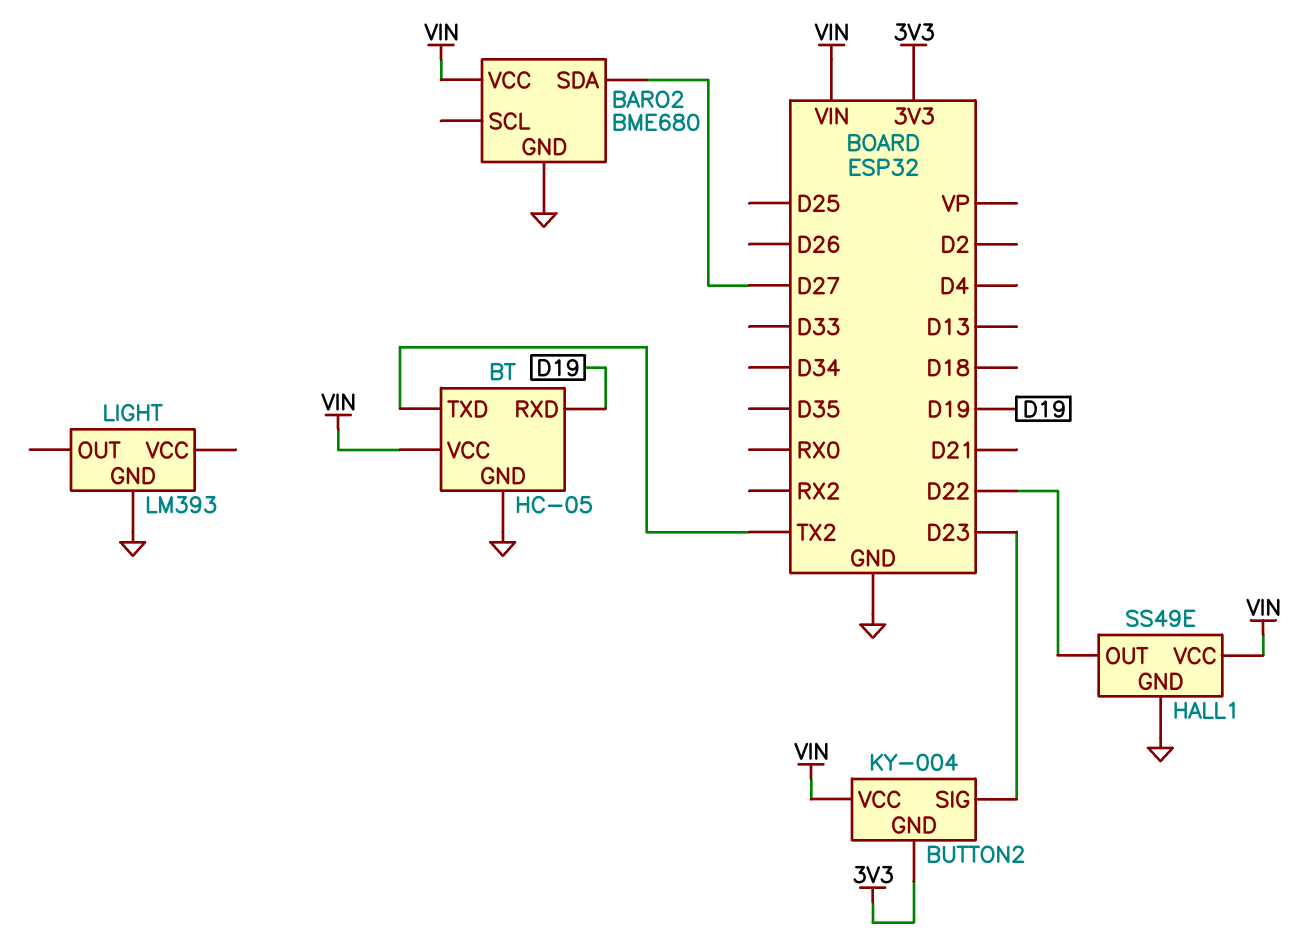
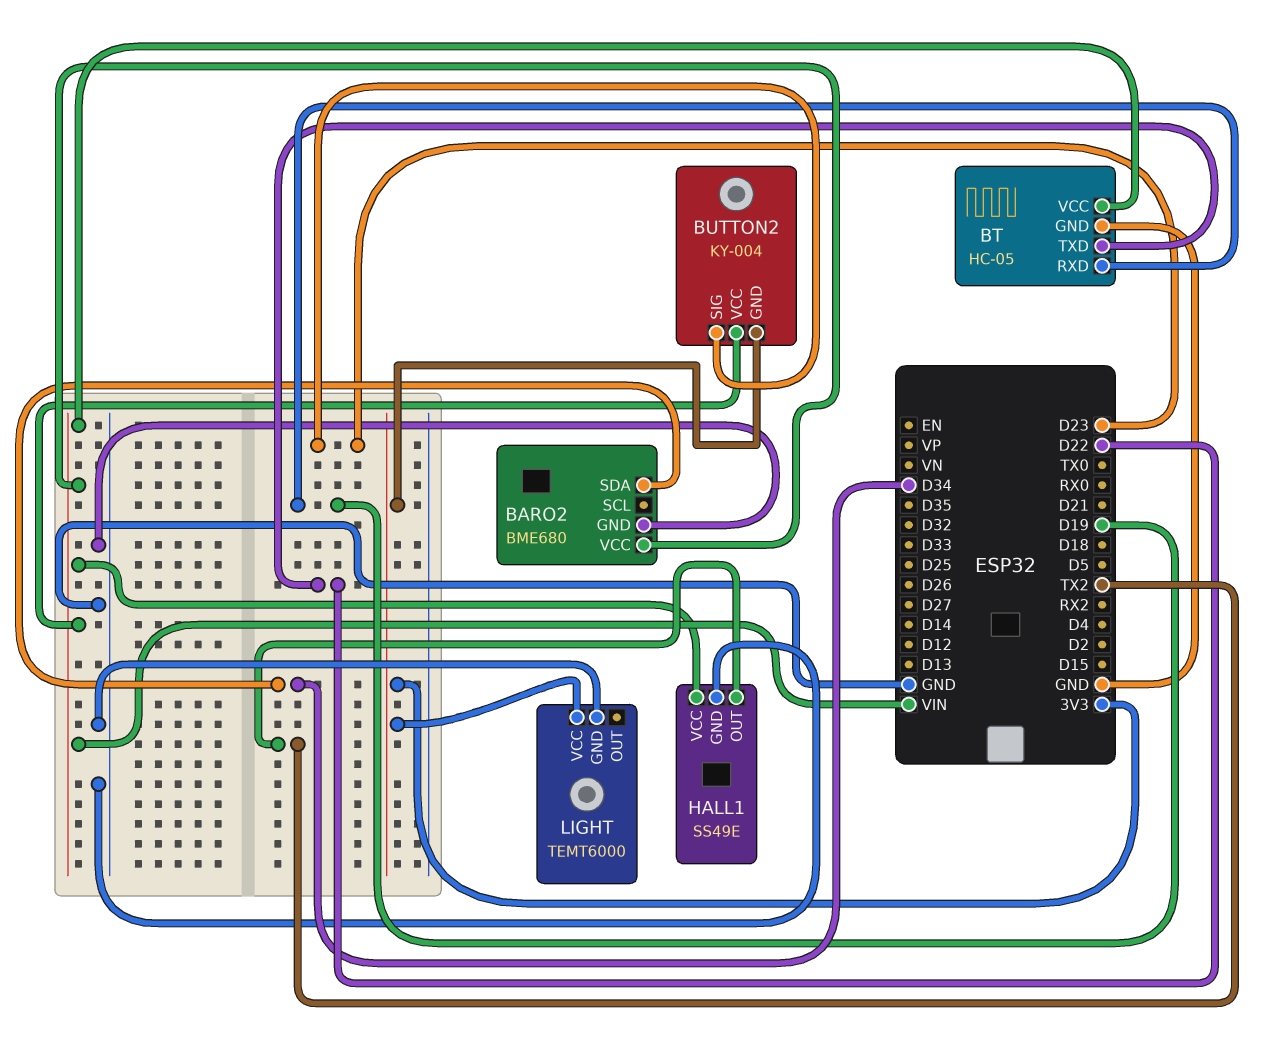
BARO2 pin SDA: D27 -> D34
BT pin TXD: TX2 -> D22
HALL1 pin OUT: D22 -> TX2
LIGHT: LM393 -> TEMT6000
LIGHT pin VCC: none -> 3V3

